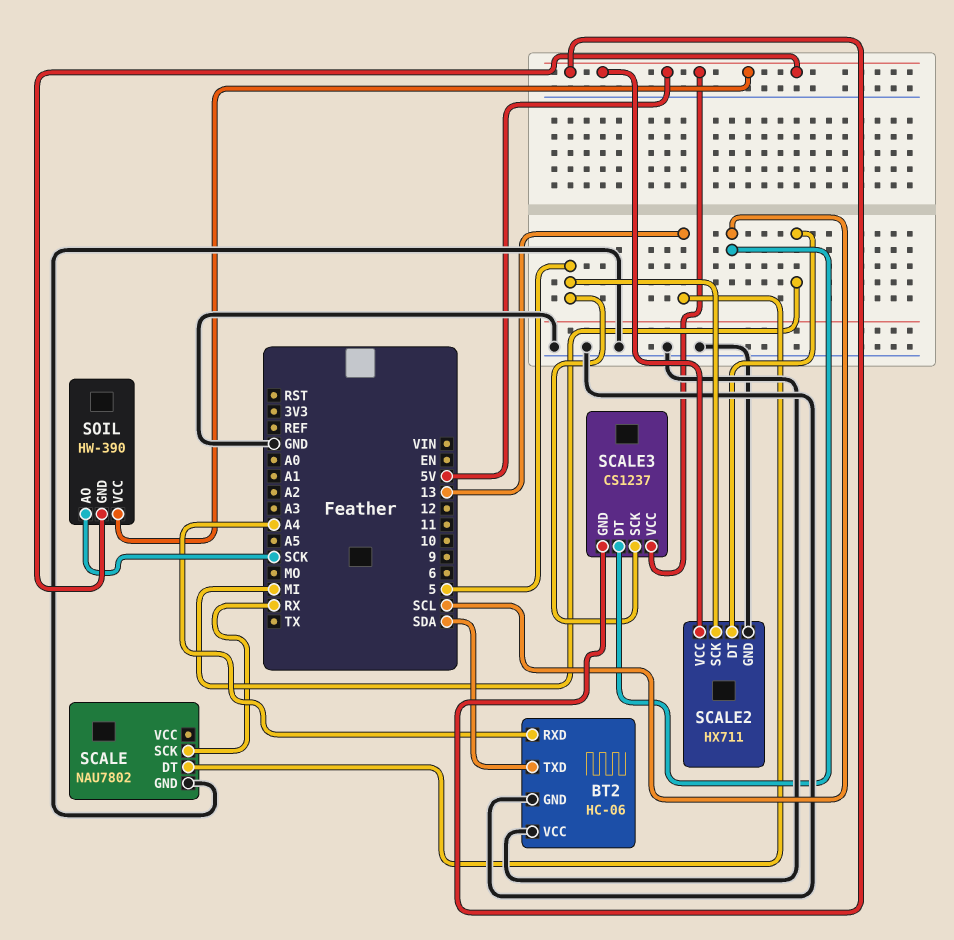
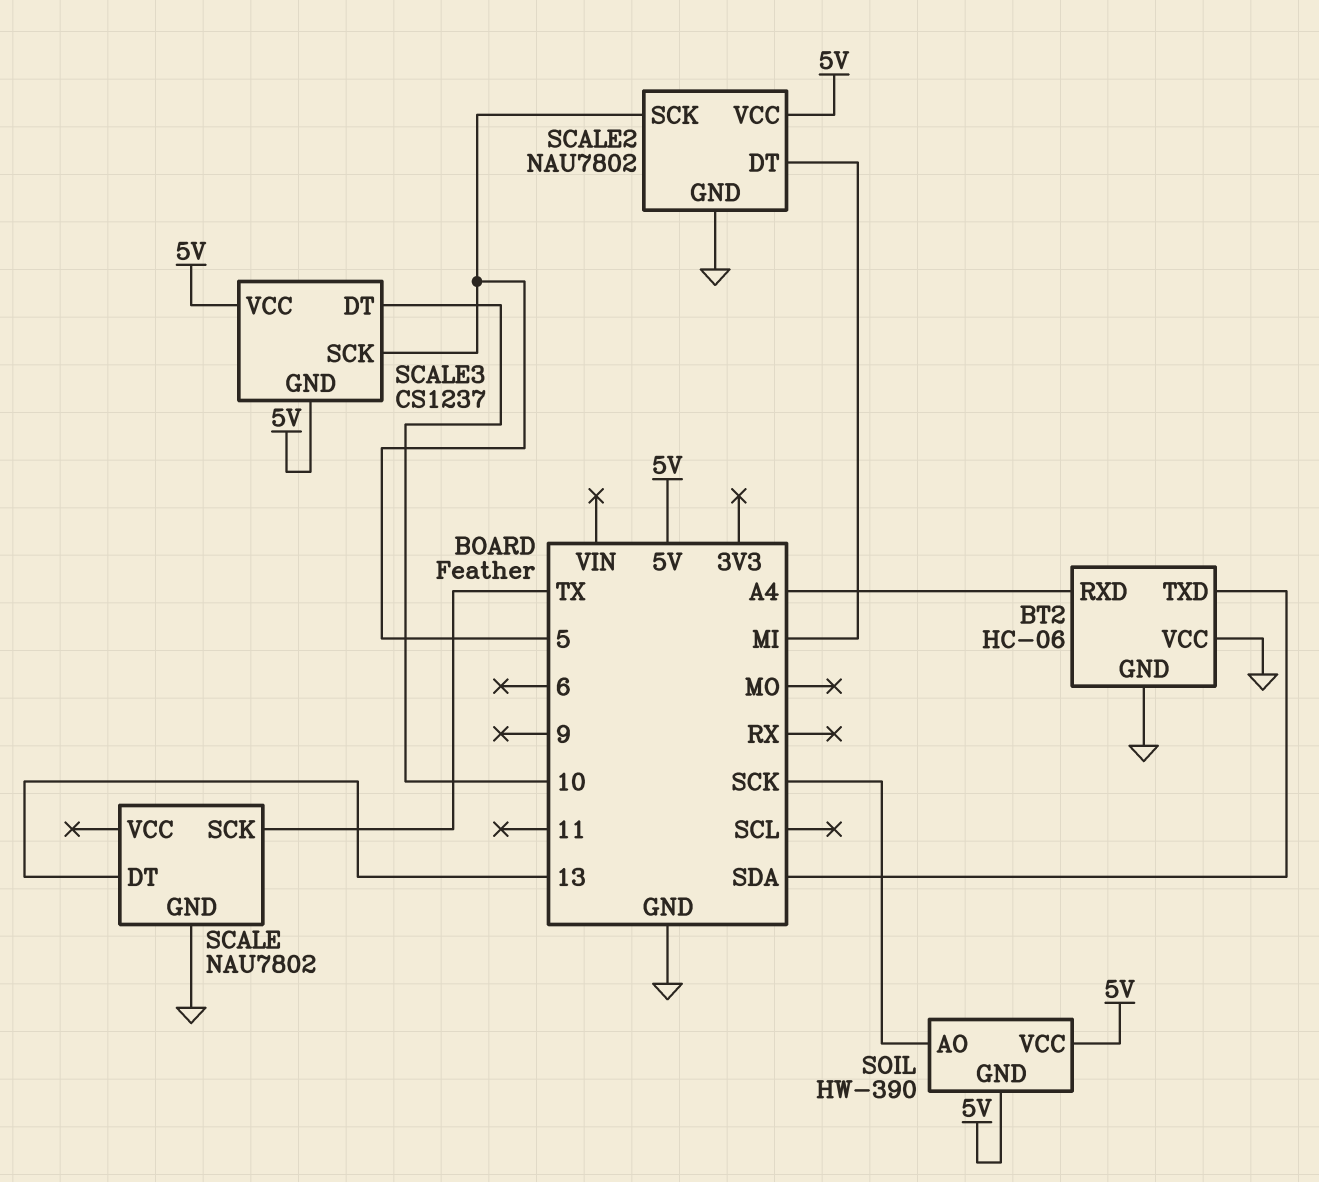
SCALE pin SCK: RX -> TX
SCALE2: HX711 -> NAU7802
SCALE3 pin DT: SCL -> 10

